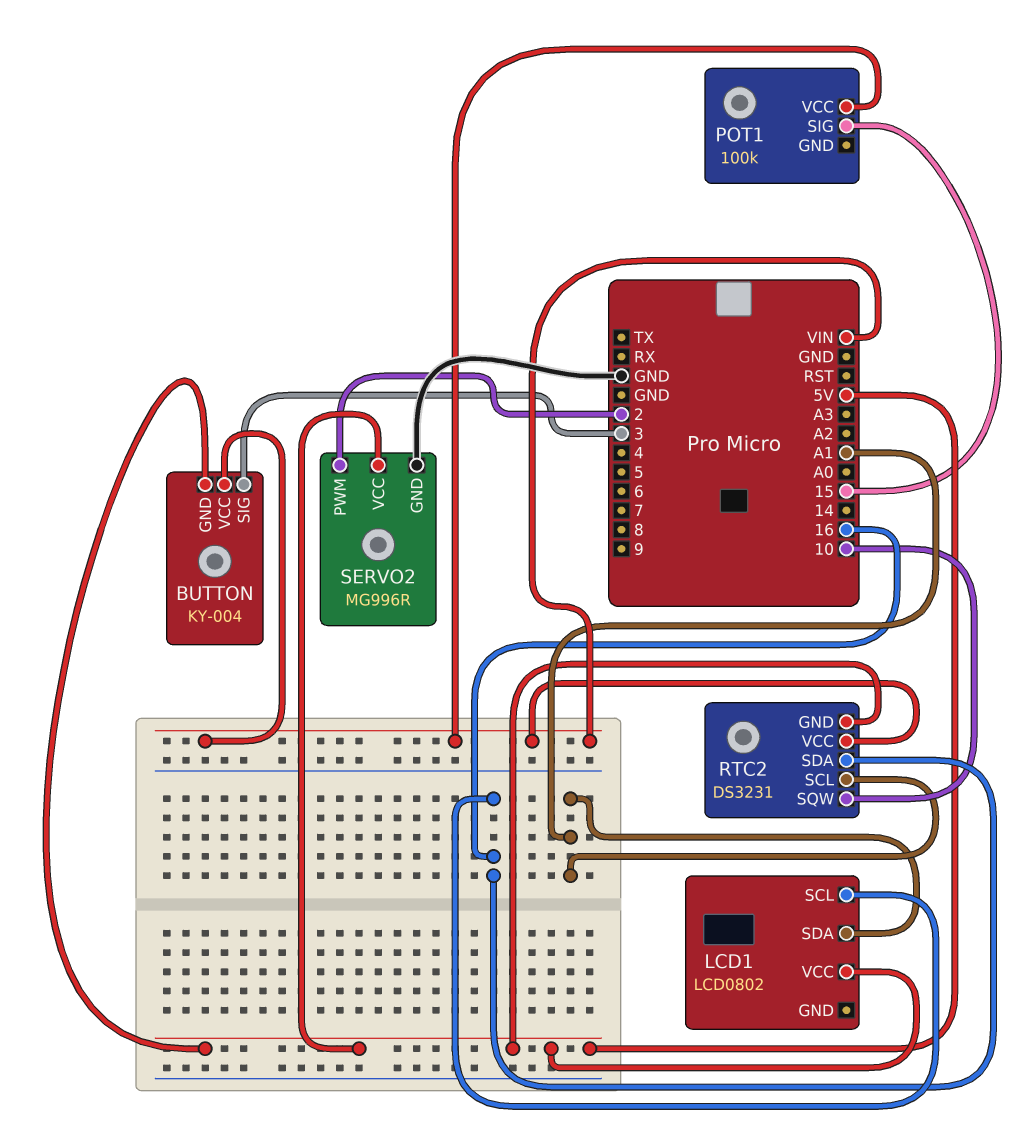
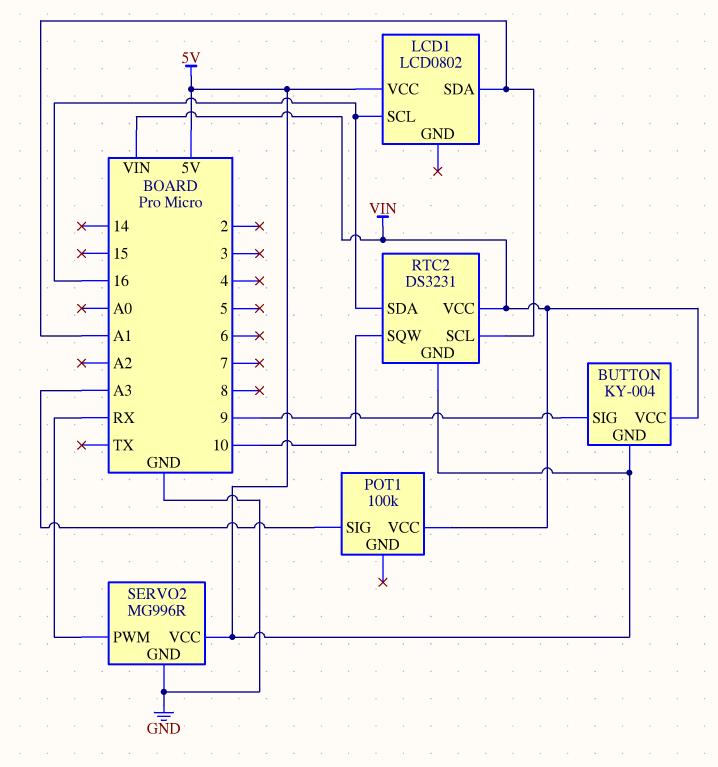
BUTTON pin SIG: 3 -> 9
POT1 pin SIG: 15 -> A3
SERVO2 pin PWM: 2 -> RX

